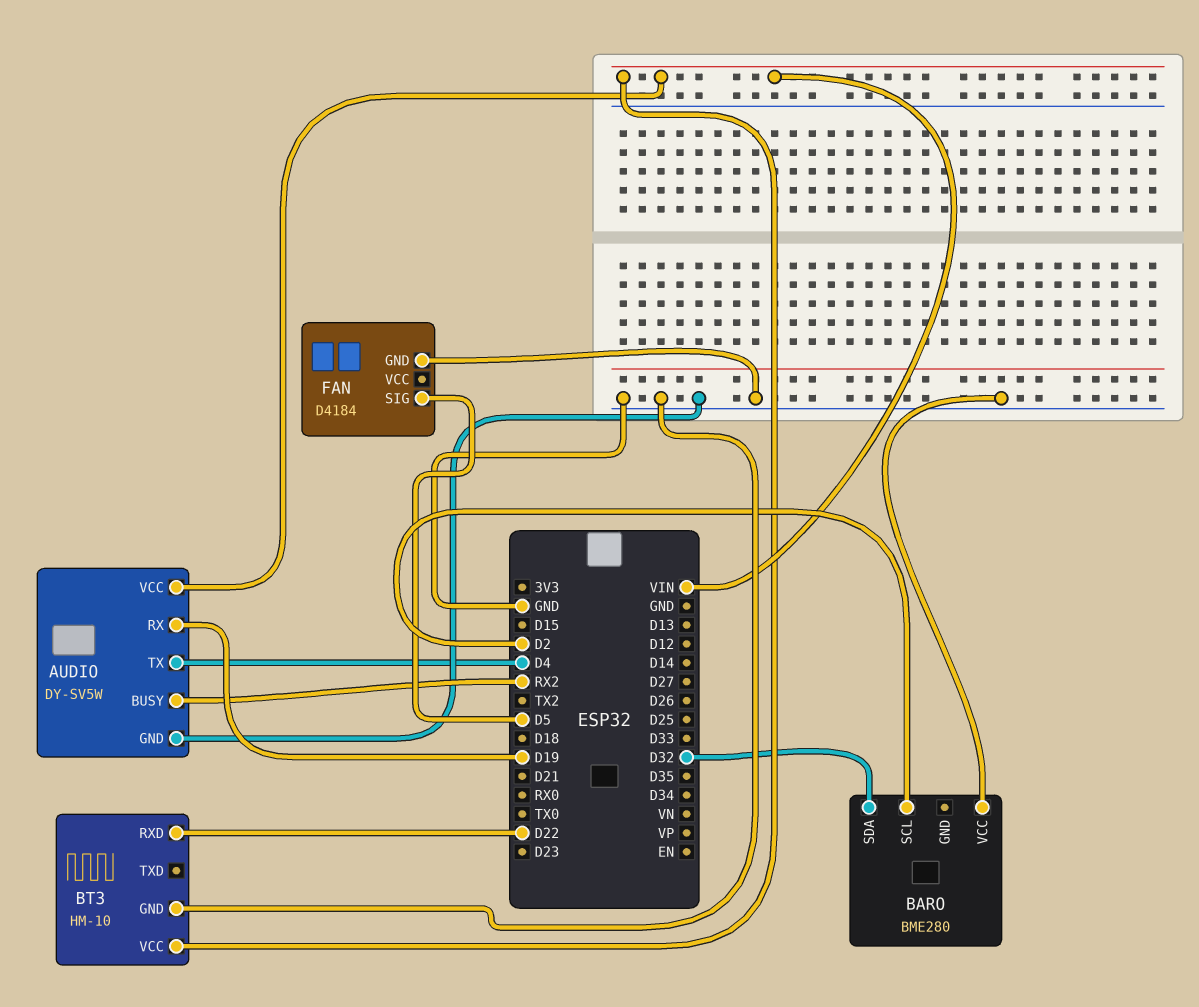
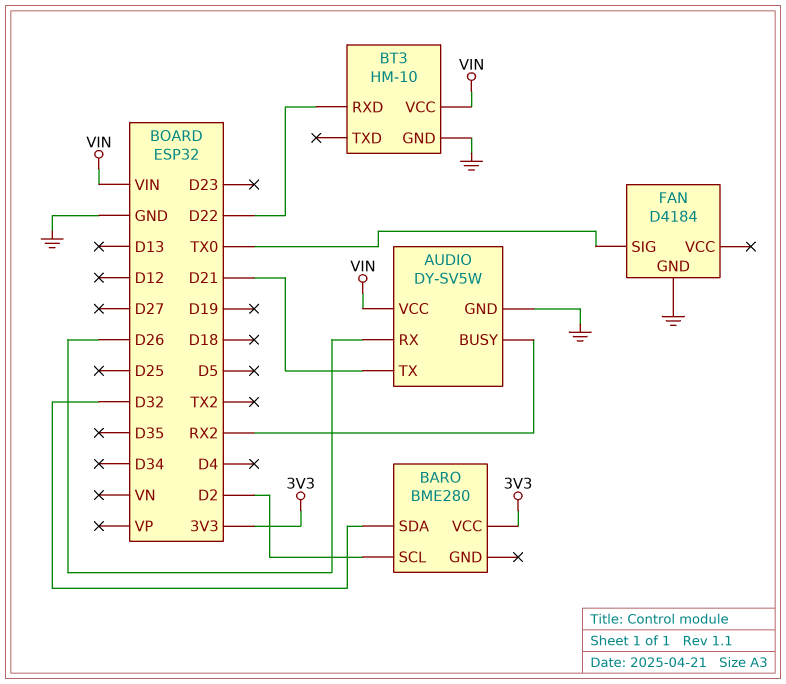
AUDIO pin RX: D19 -> D26
AUDIO pin TX: D4 -> D21
BARO pin VCC: GND -> 3V3
FAN pin SIG: D5 -> TX0

